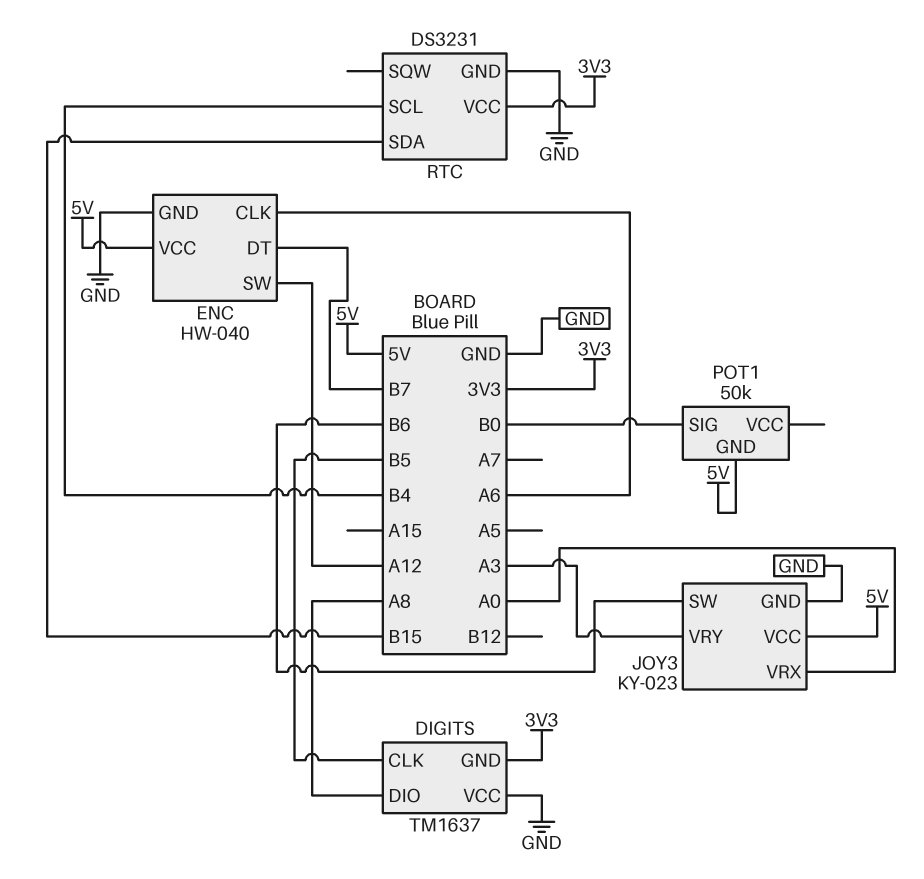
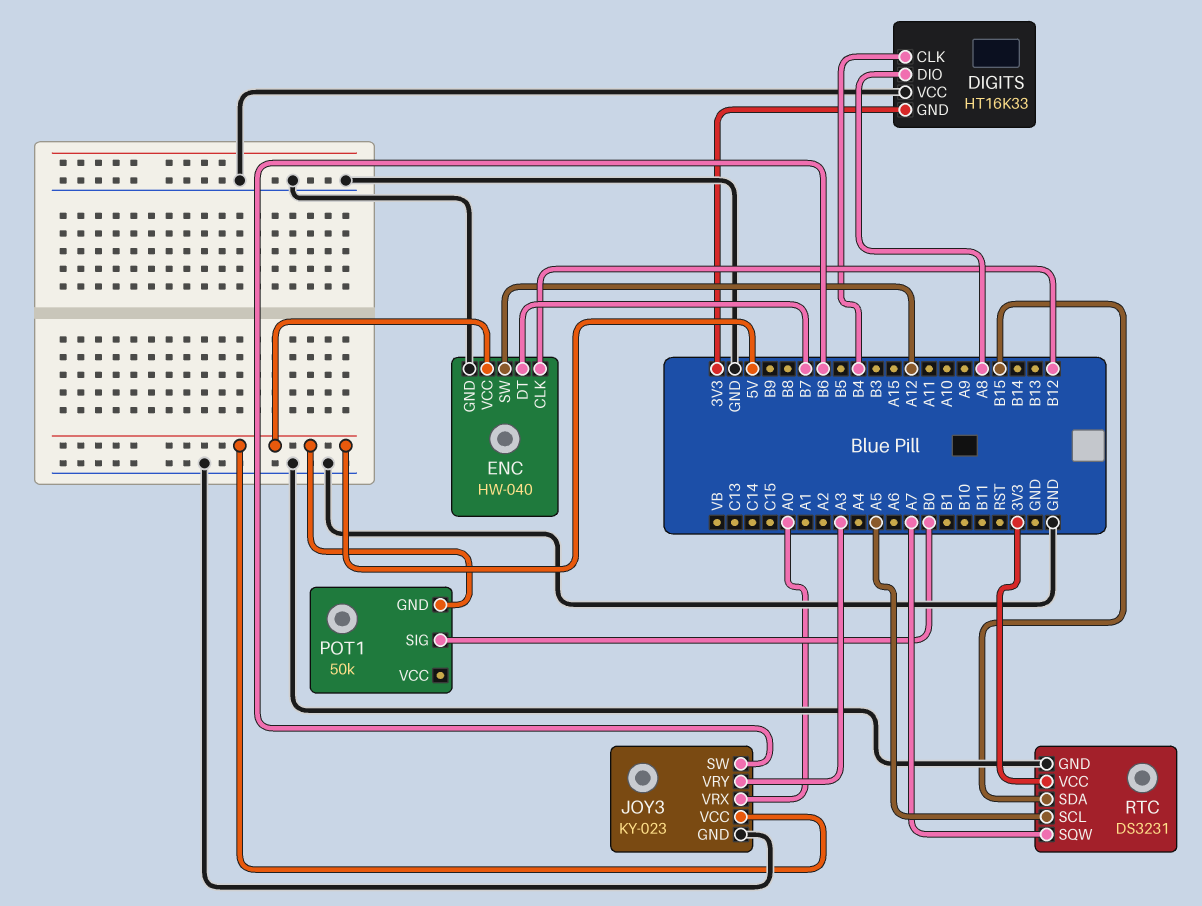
DIGITS: TM1637 -> HT16K33
DIGITS pin CLK: B5 -> B4
ENC pin CLK: A6 -> B12
RTC pin SCL: B4 -> A5
RTC pin SQW: none -> A7

